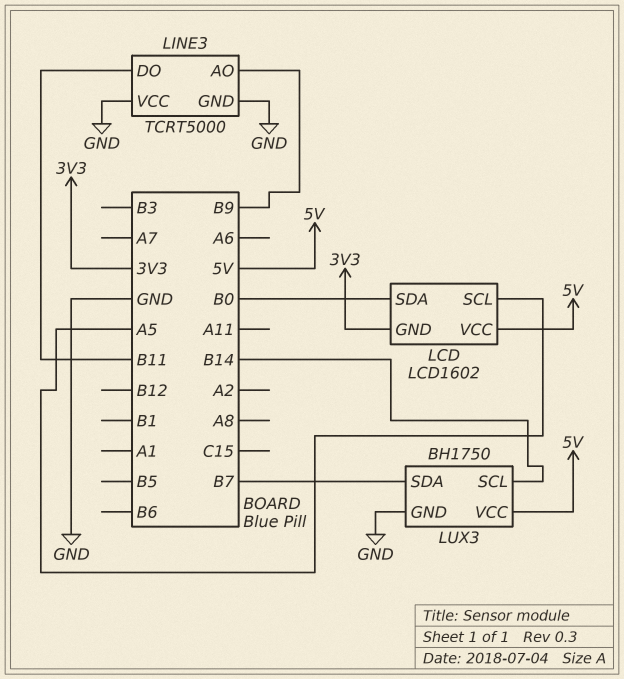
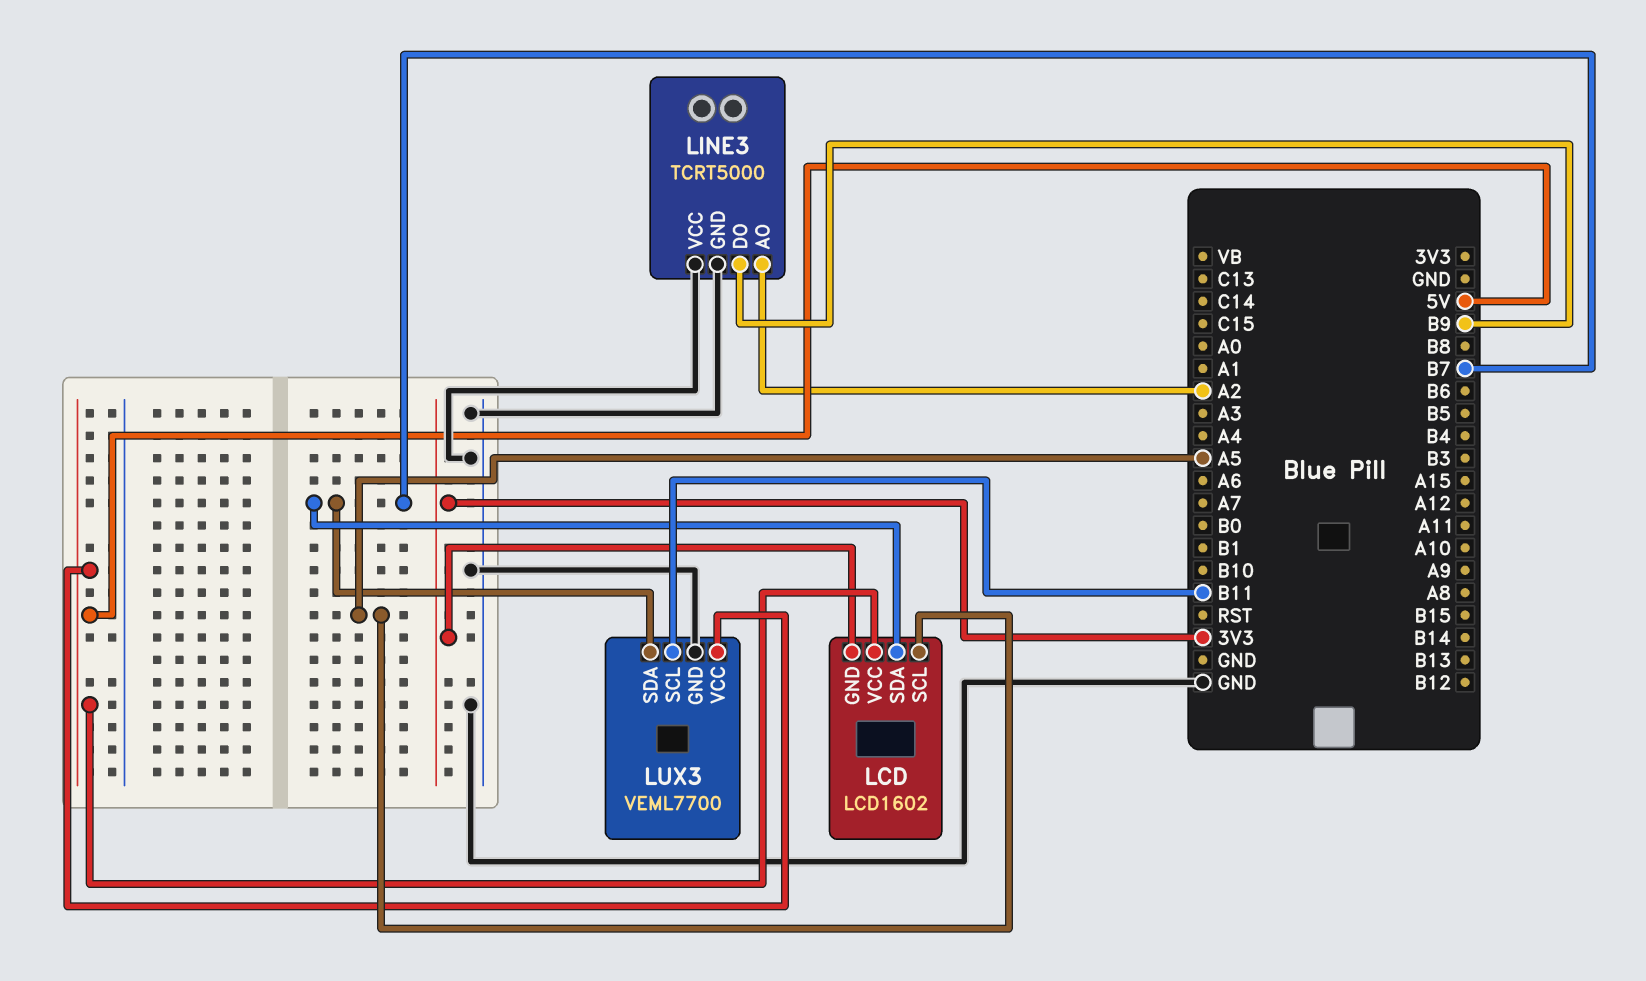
LCD pin SDA: B0 -> B7
LINE3 pin AO: B9 -> A2
LINE3 pin DO: B11 -> B9
LUX3: BH1750 -> VEML7700
LUX3 pin SCL: B14 -> B11

